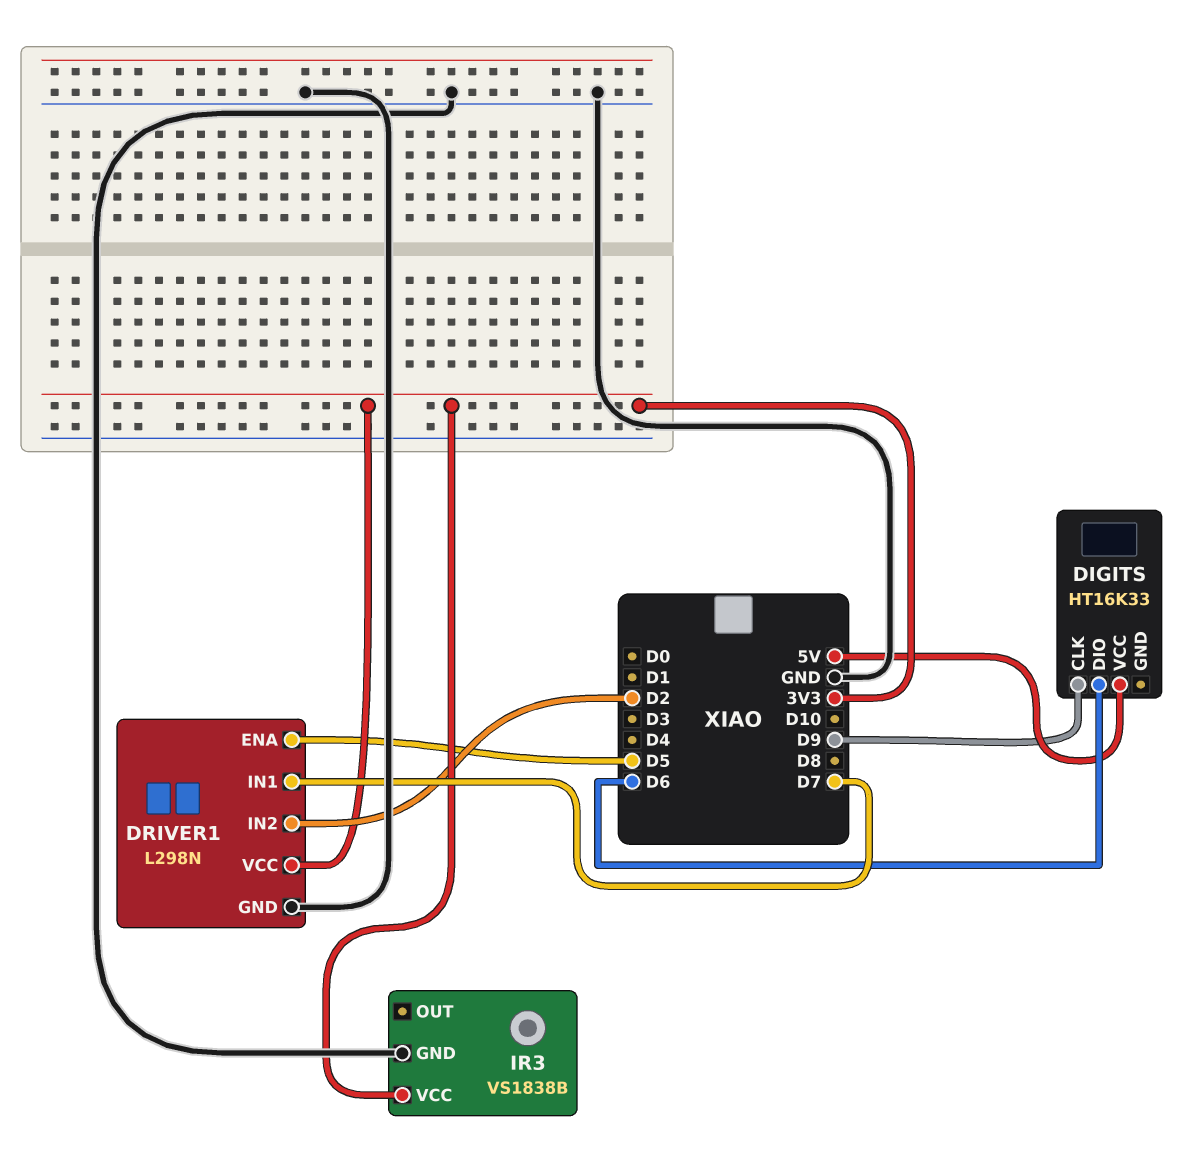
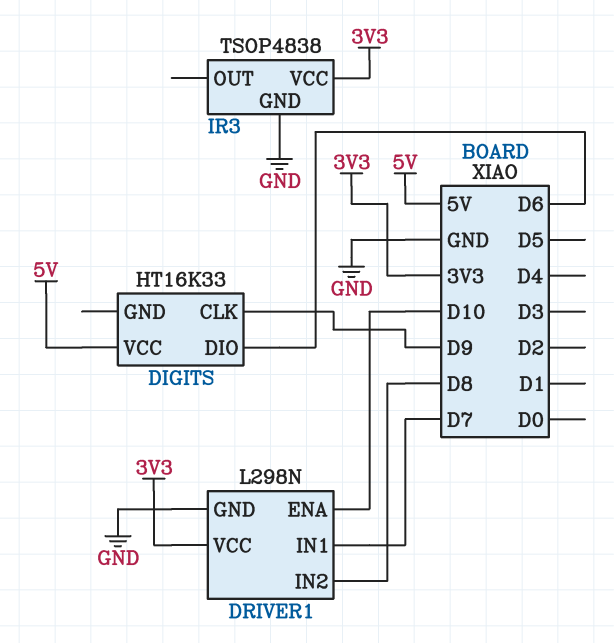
DRIVER1 pin ENA: D5 -> D10
DRIVER1 pin IN2: D2 -> D8
IR3: VS1838B -> TSOP4838

